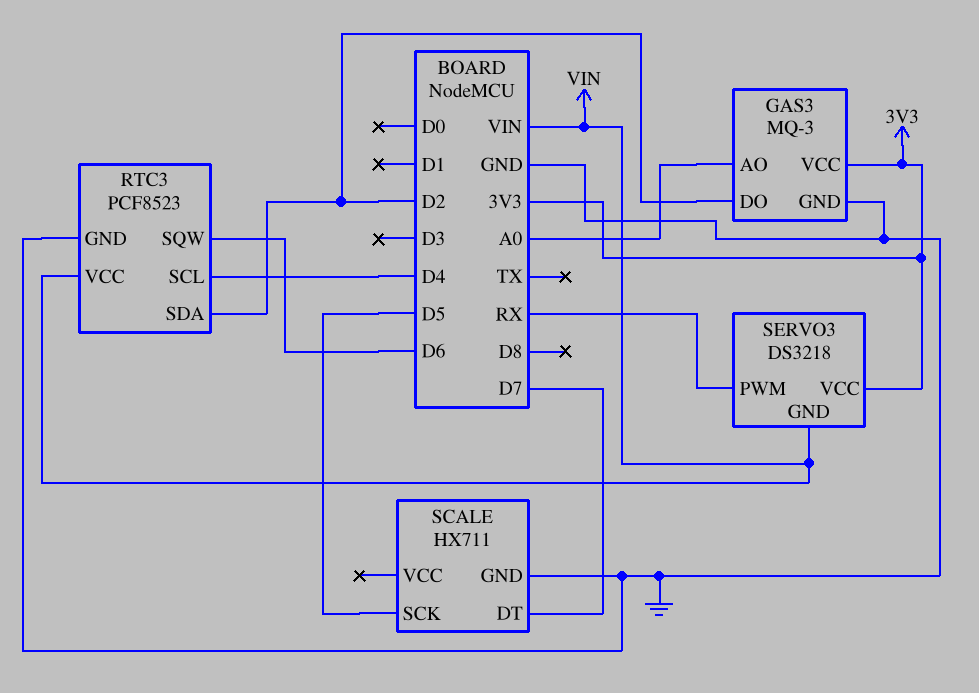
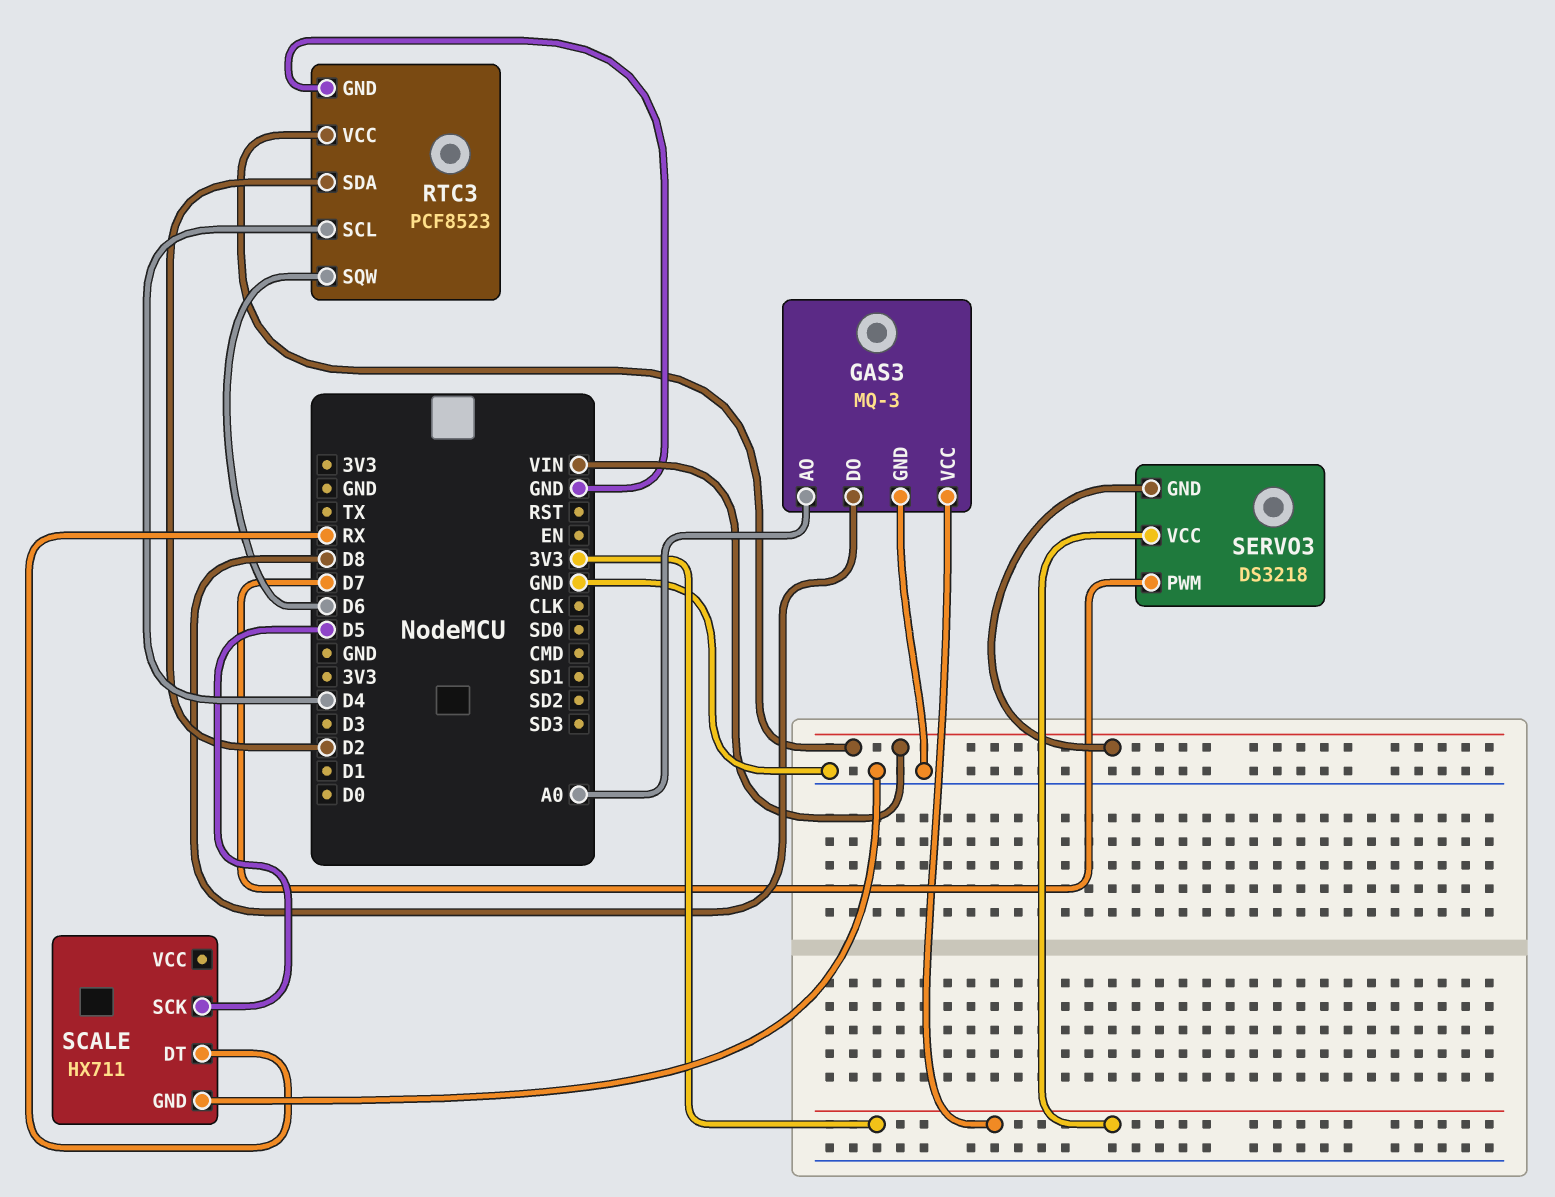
GAS3 pin DO: D2 -> D8
SCALE pin DT: D7 -> RX
SERVO3 pin PWM: RX -> D7

